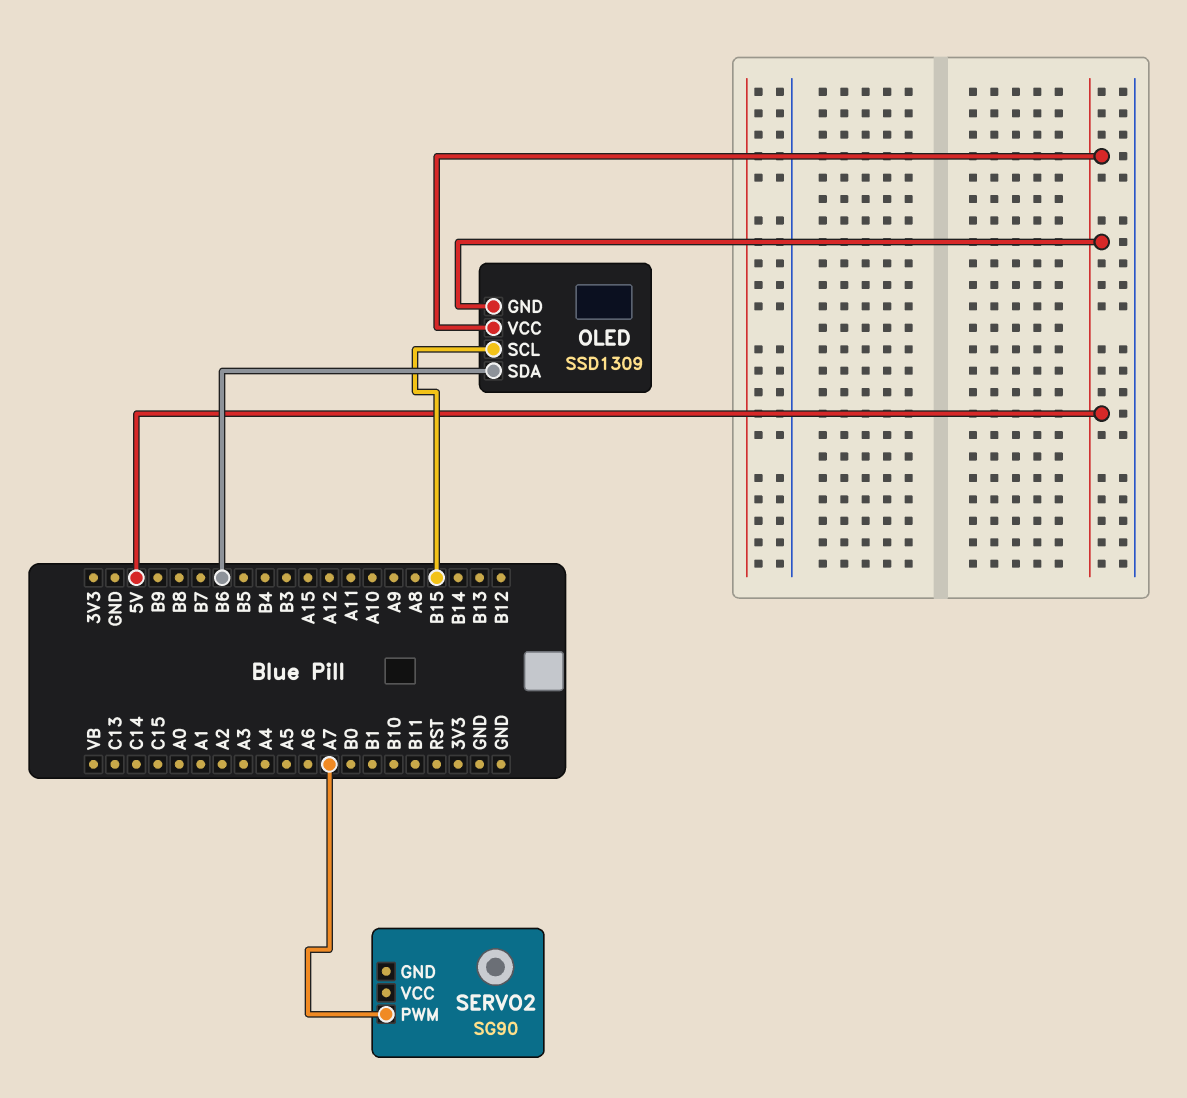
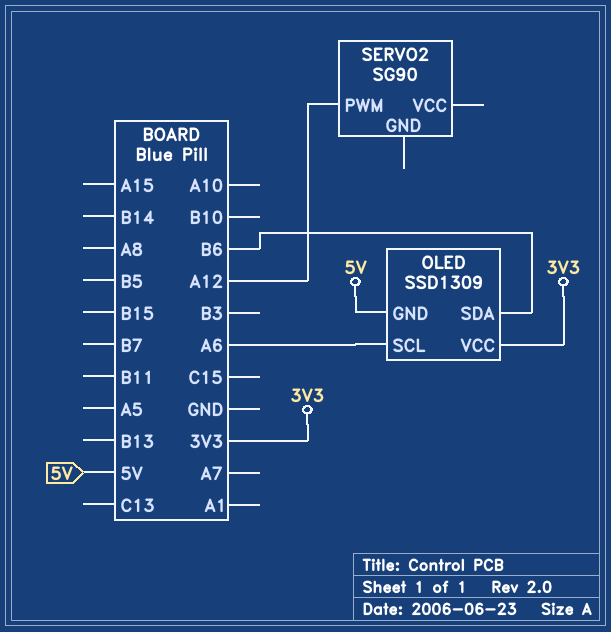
OLED pin SCL: B15 -> A6
OLED pin VCC: 5V -> 3V3
SERVO2 pin PWM: A7 -> A12

